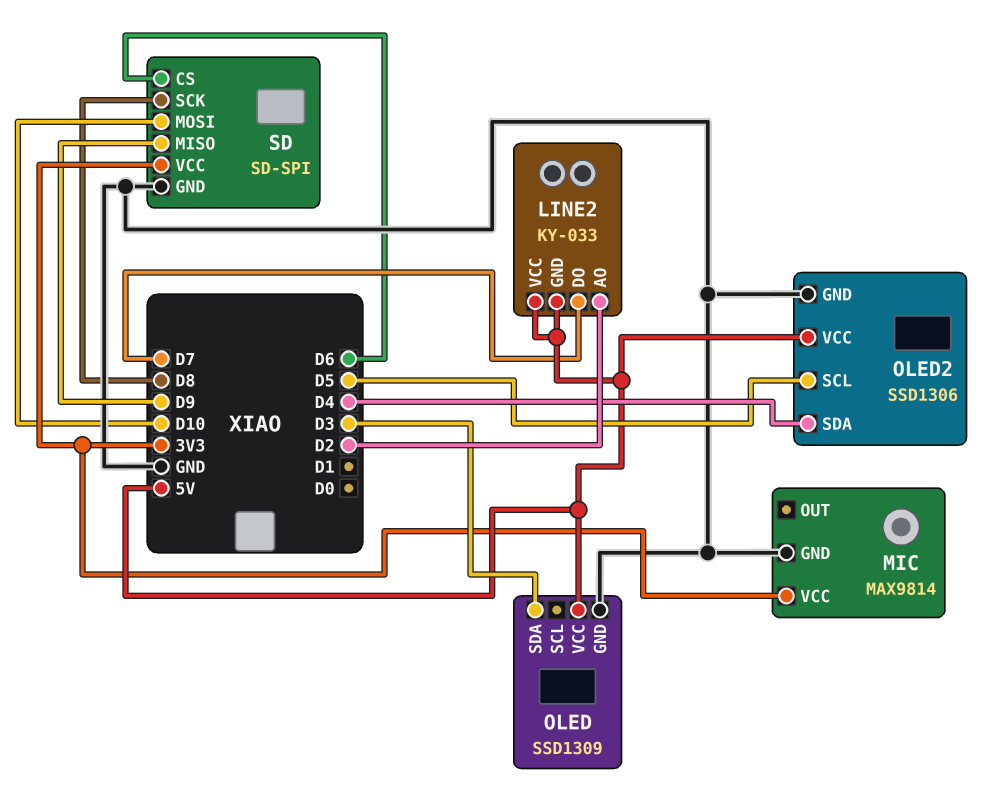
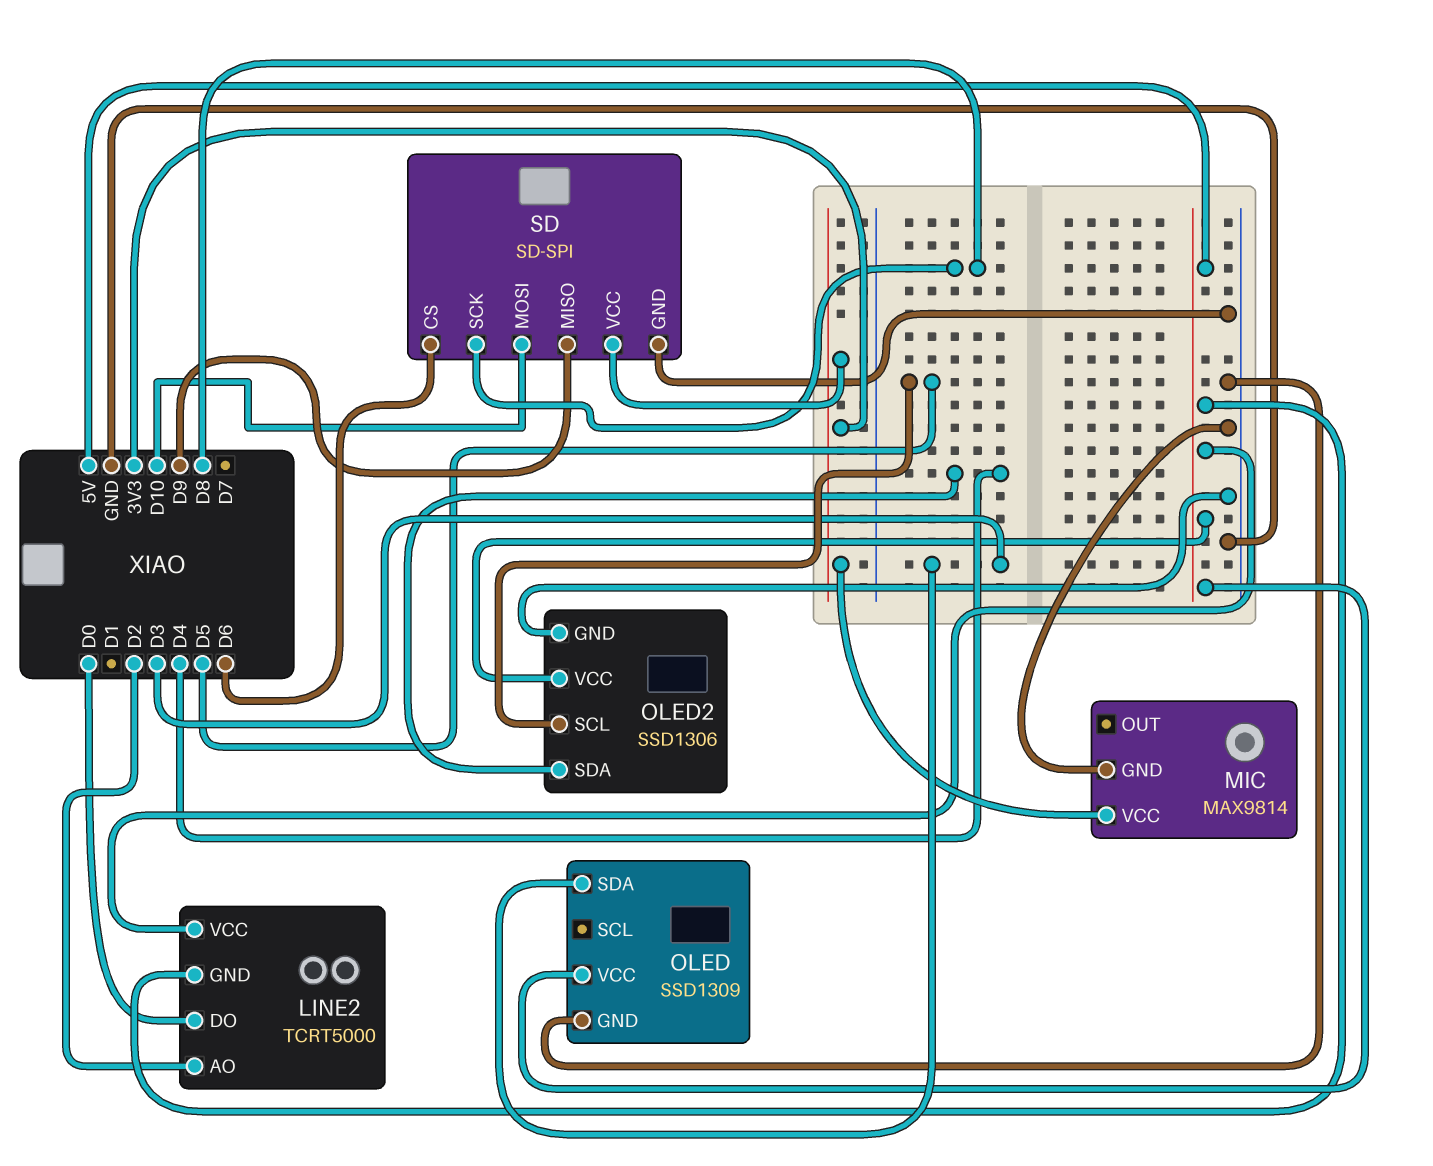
LINE2: KY-033 -> TCRT5000
LINE2 pin DO: D7 -> D0

